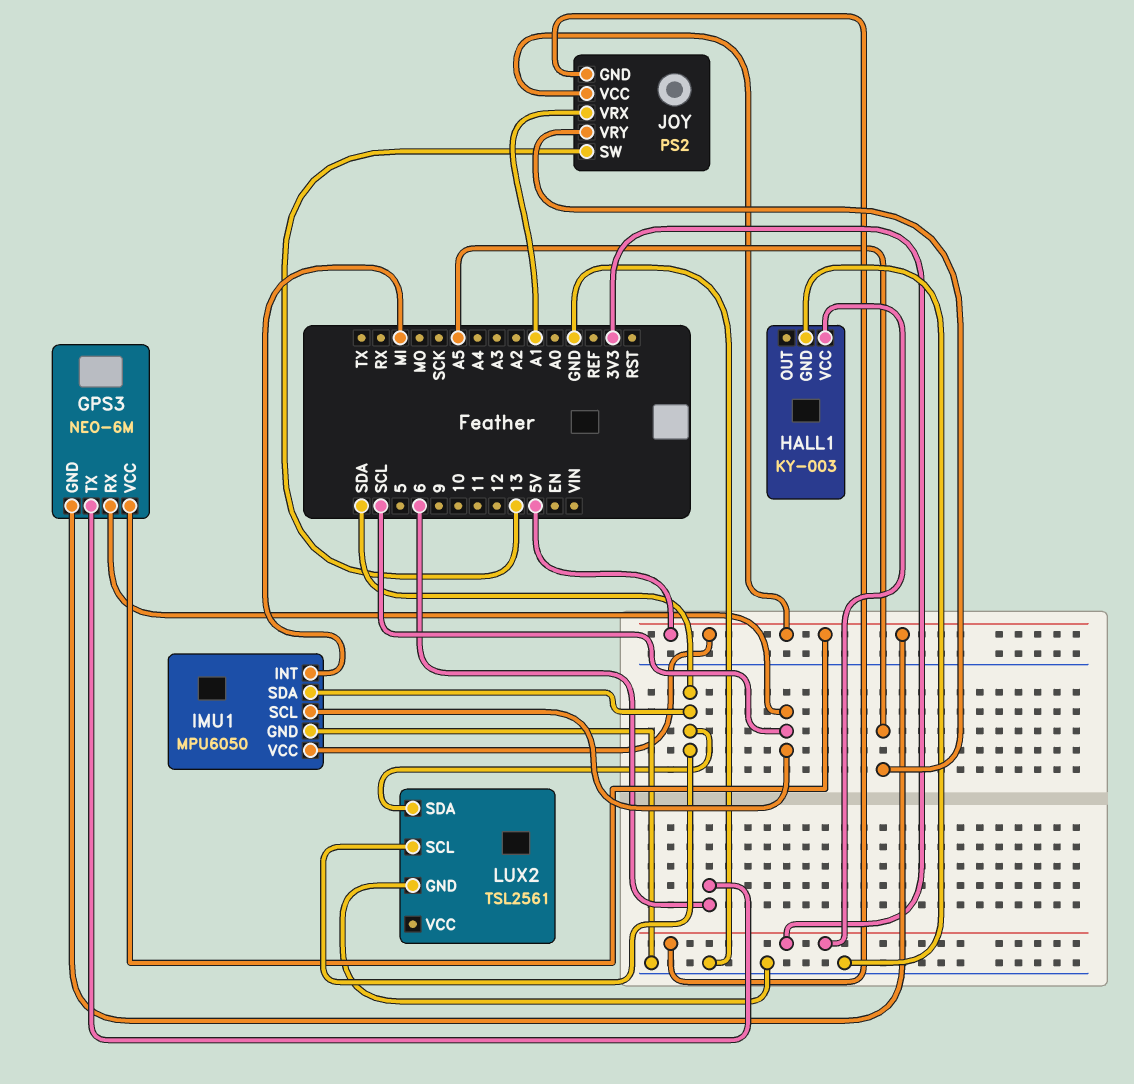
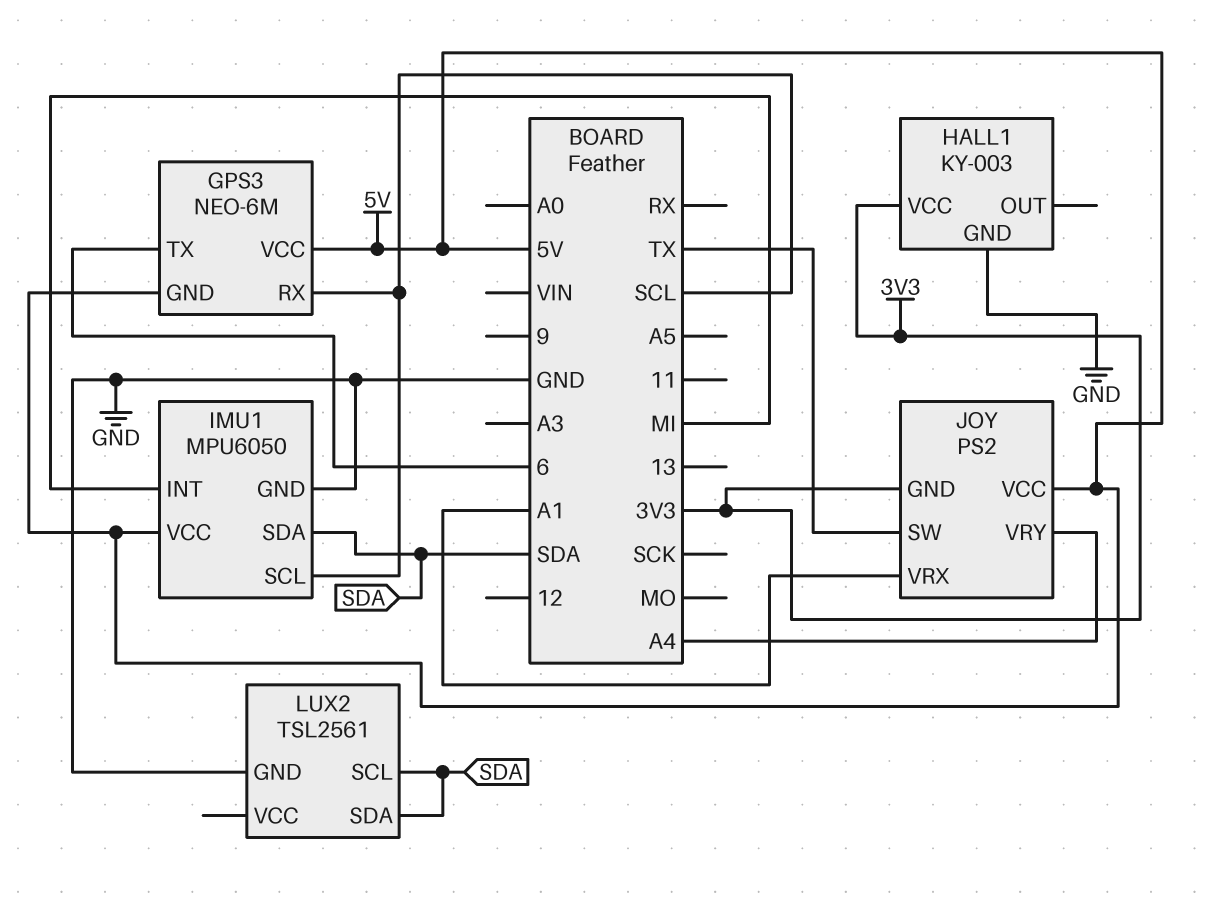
JOY pin SW: 13 -> TX
JOY pin VRY: A5 -> A4

